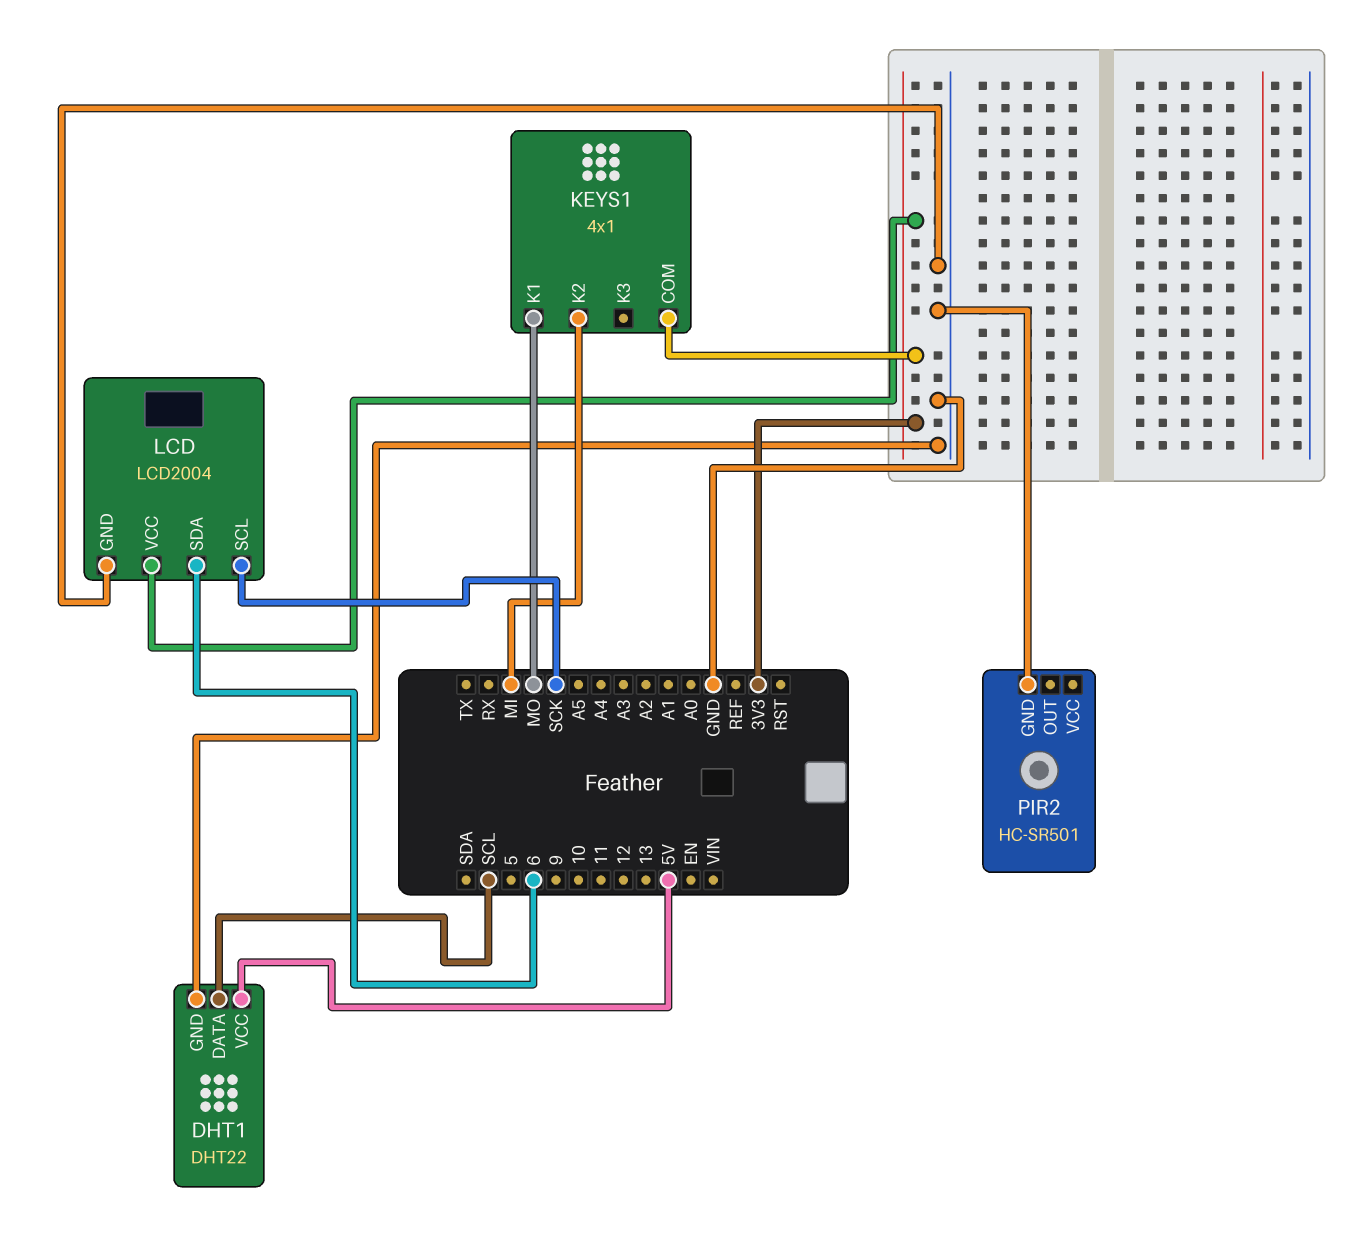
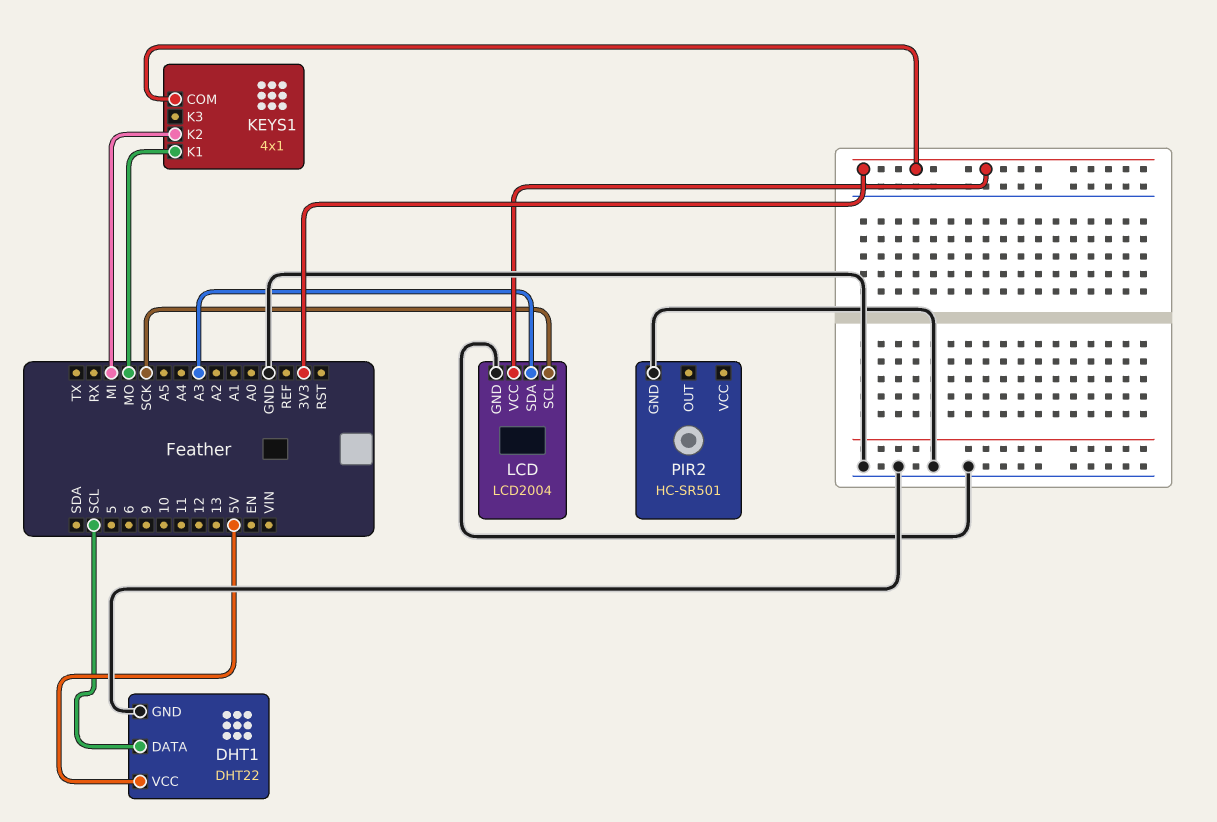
LCD pin SDA: 6 -> A3

